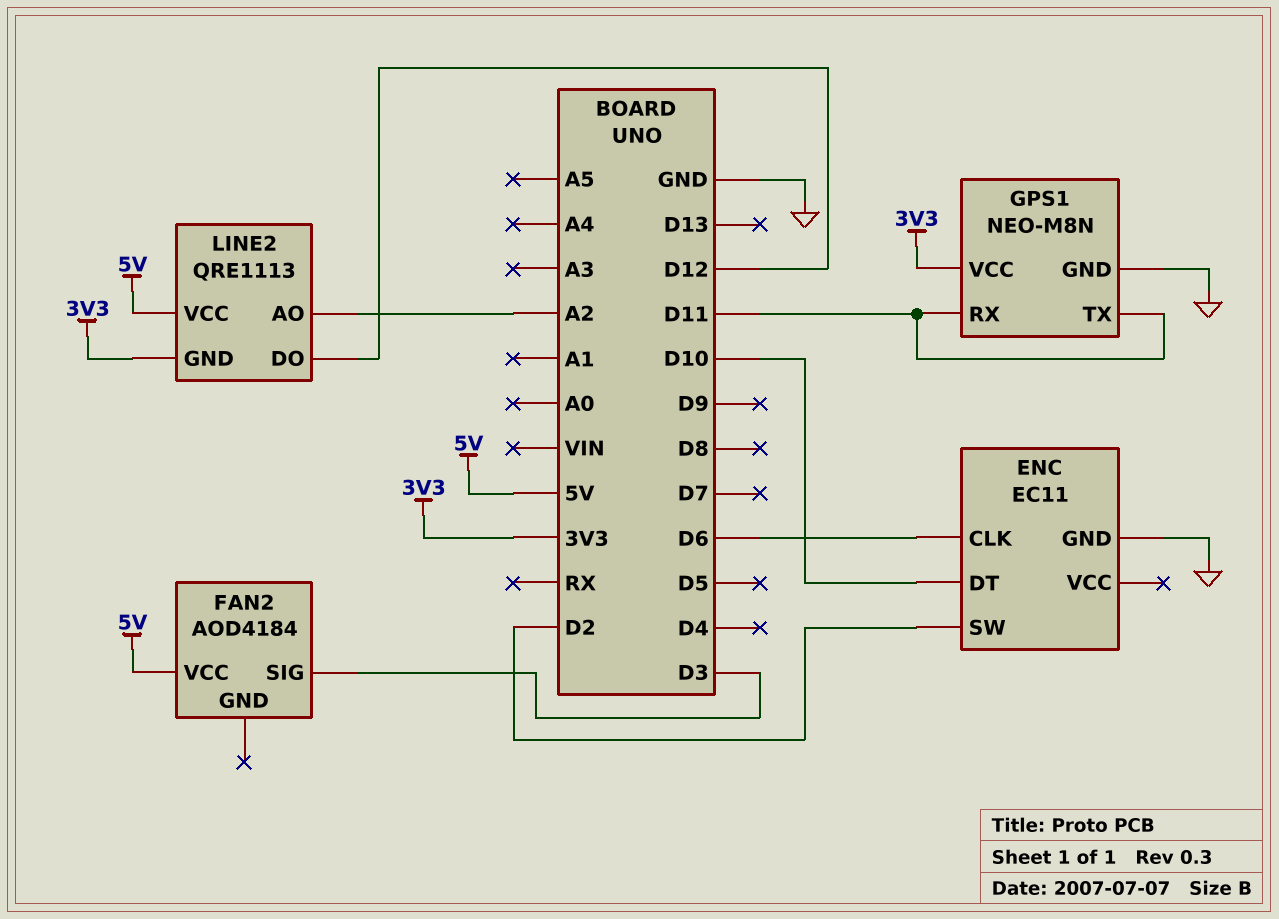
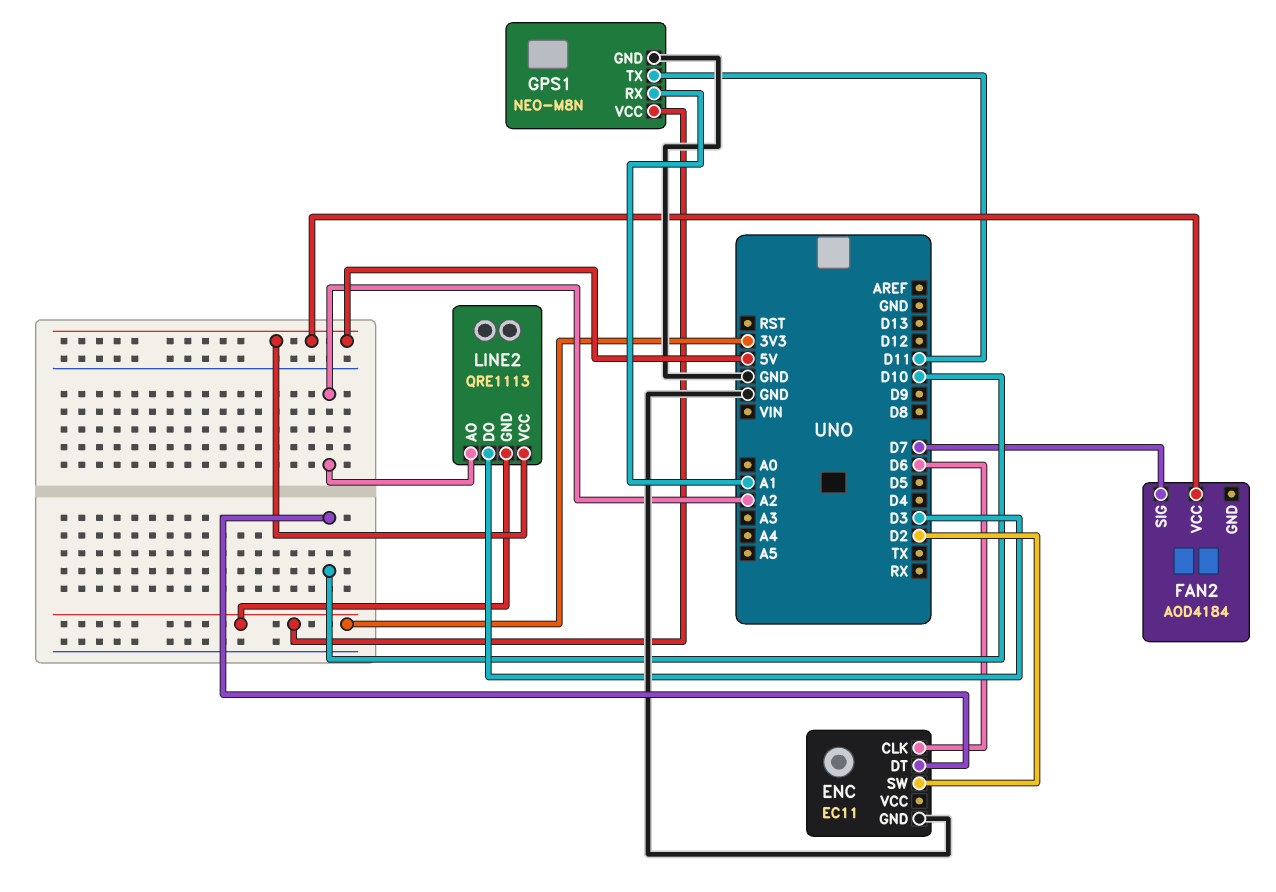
FAN2 pin SIG: D3 -> D7
GPS1 pin RX: D11 -> A1
LINE2 pin DO: D12 -> D3

